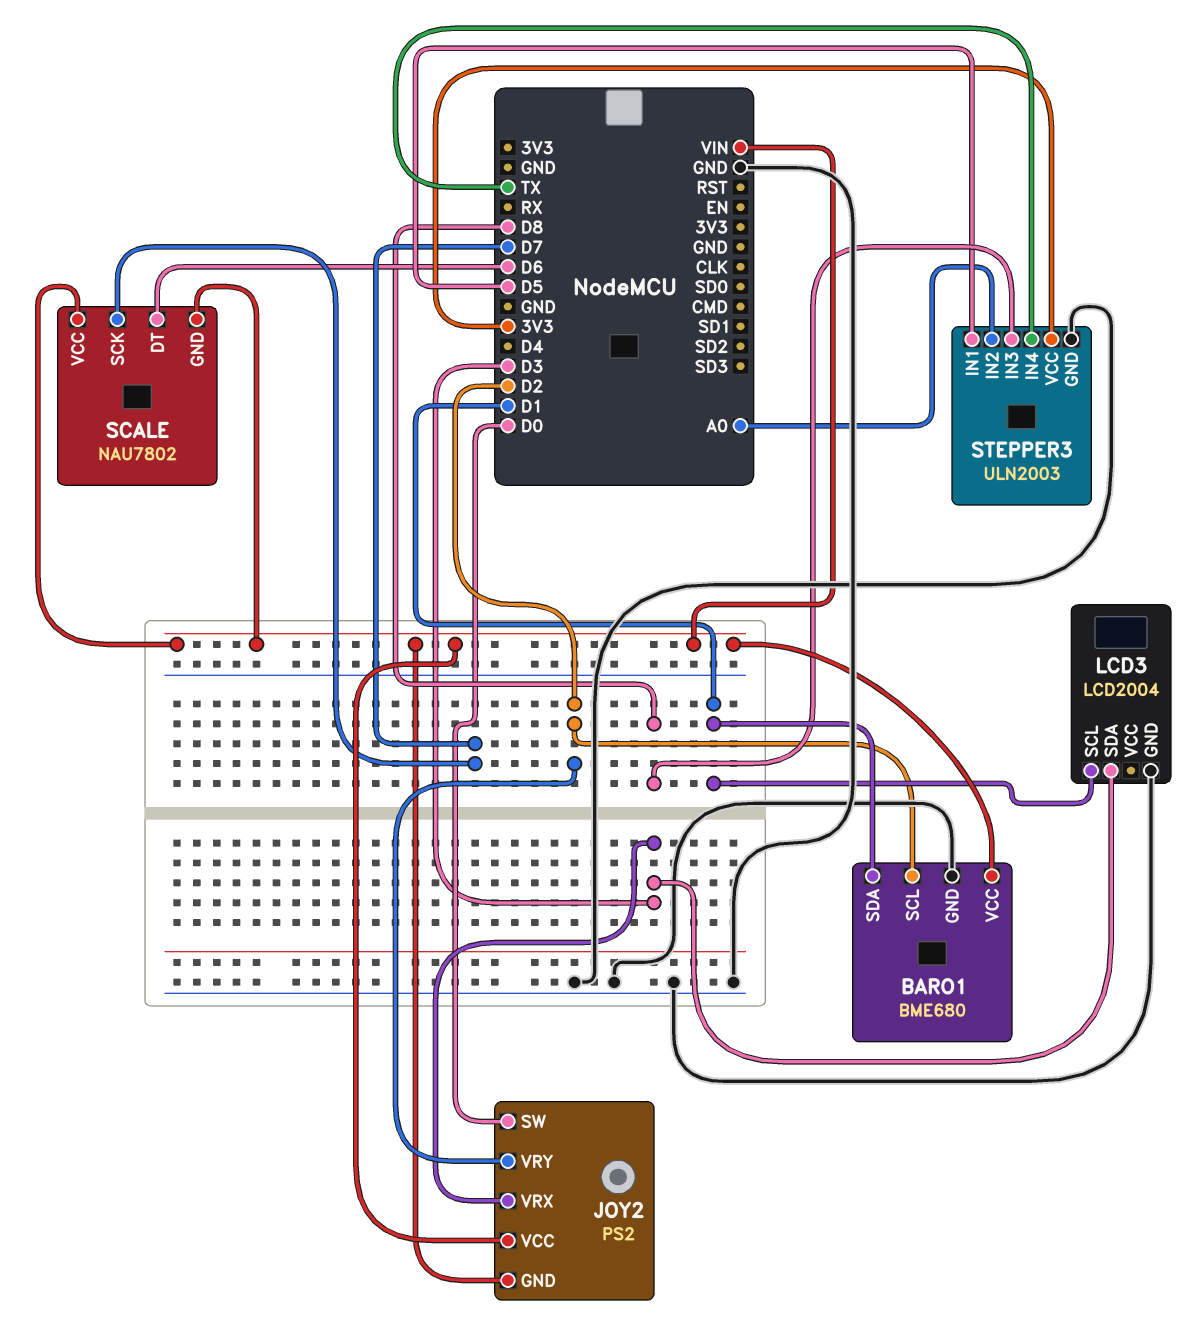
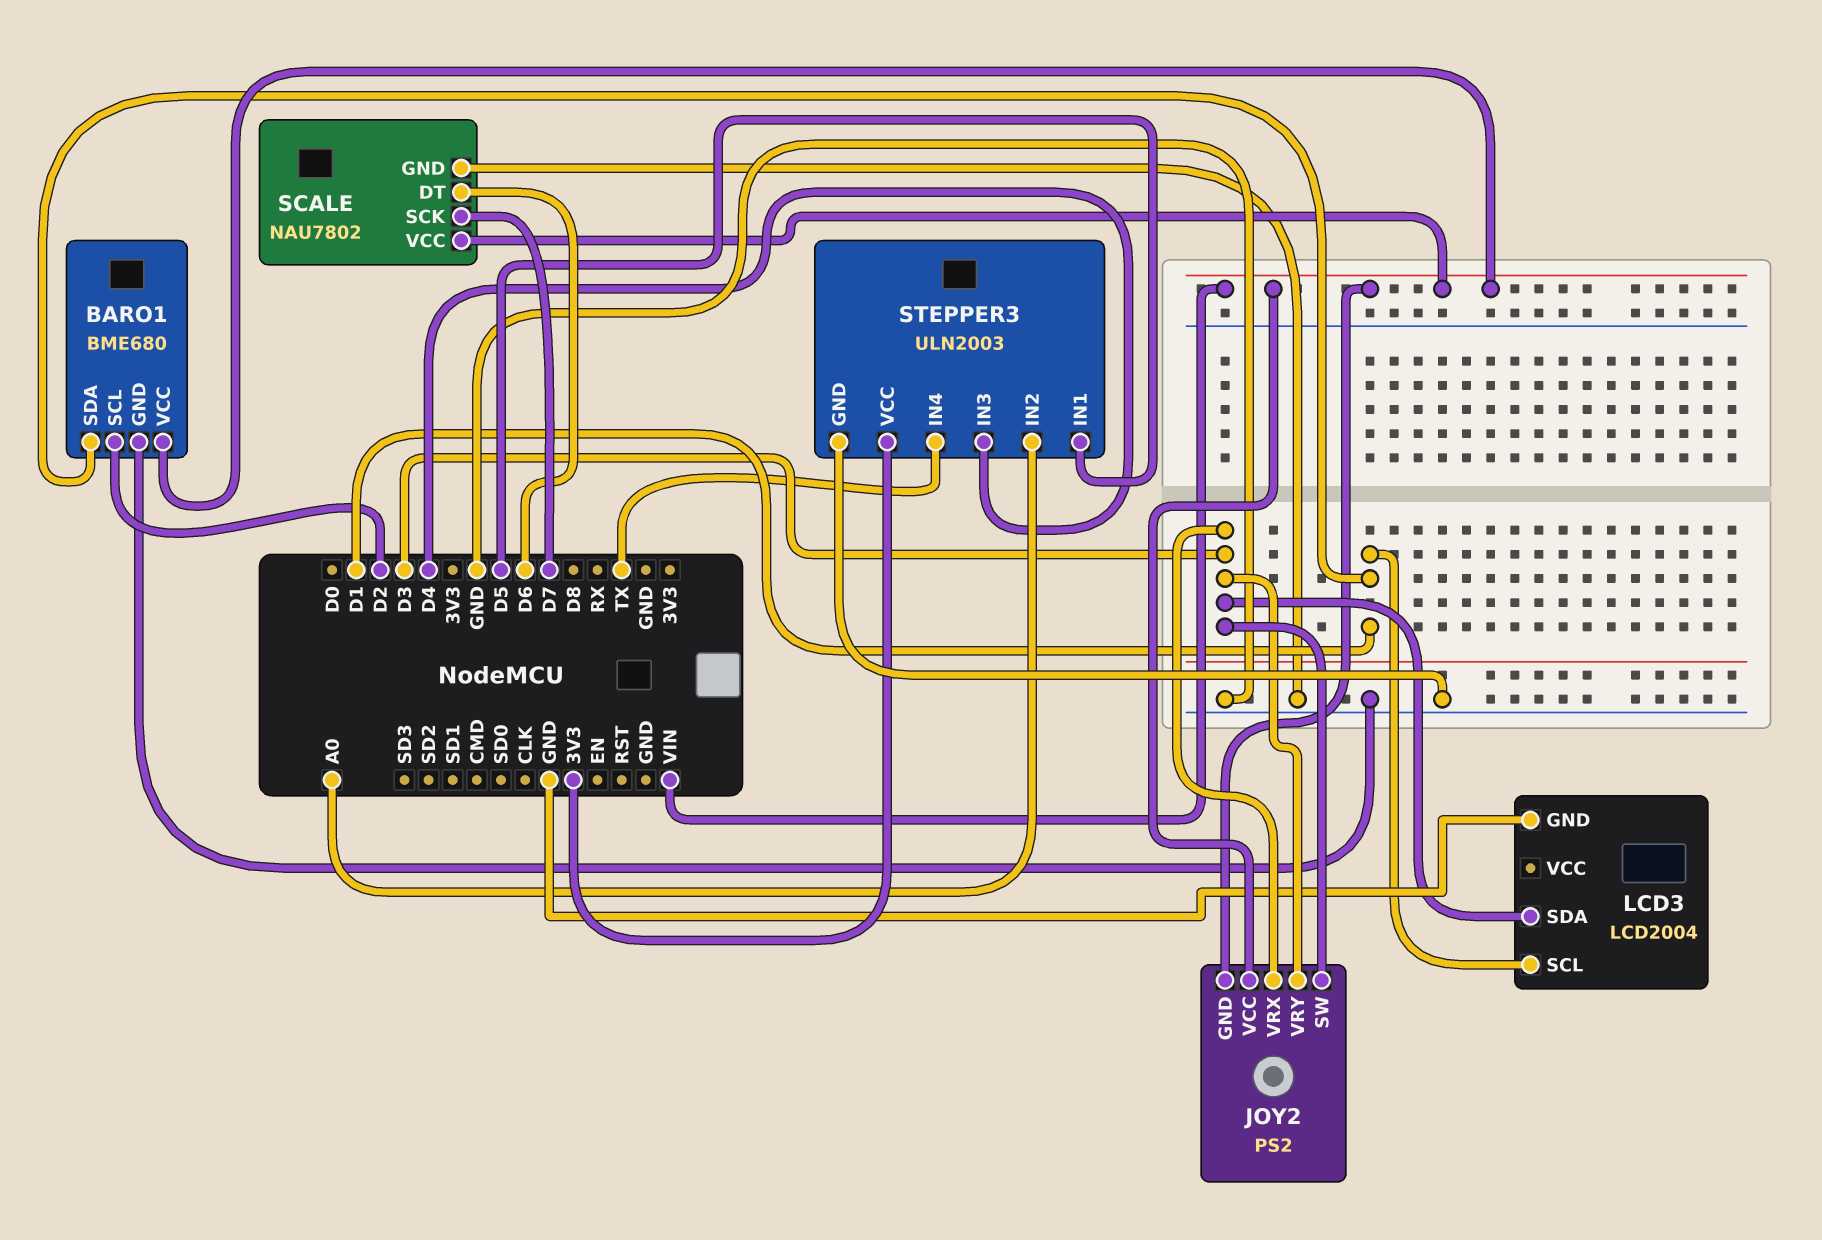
JOY2 pin SW: D0 -> D3
JOY2 pin VRY: D2 -> D3
SCALE pin GND: VIN -> GND
STEPPER3 pin IN3: D8 -> D4

